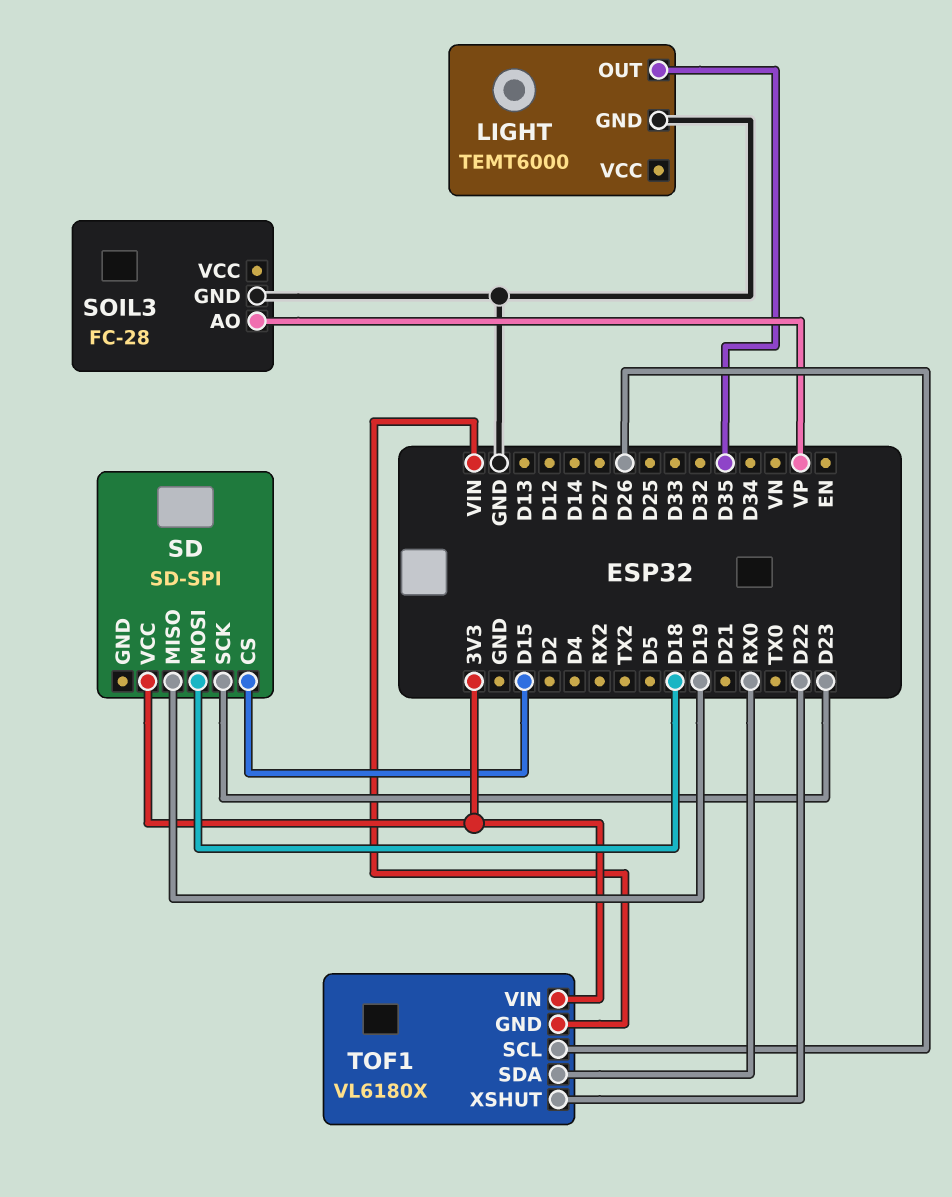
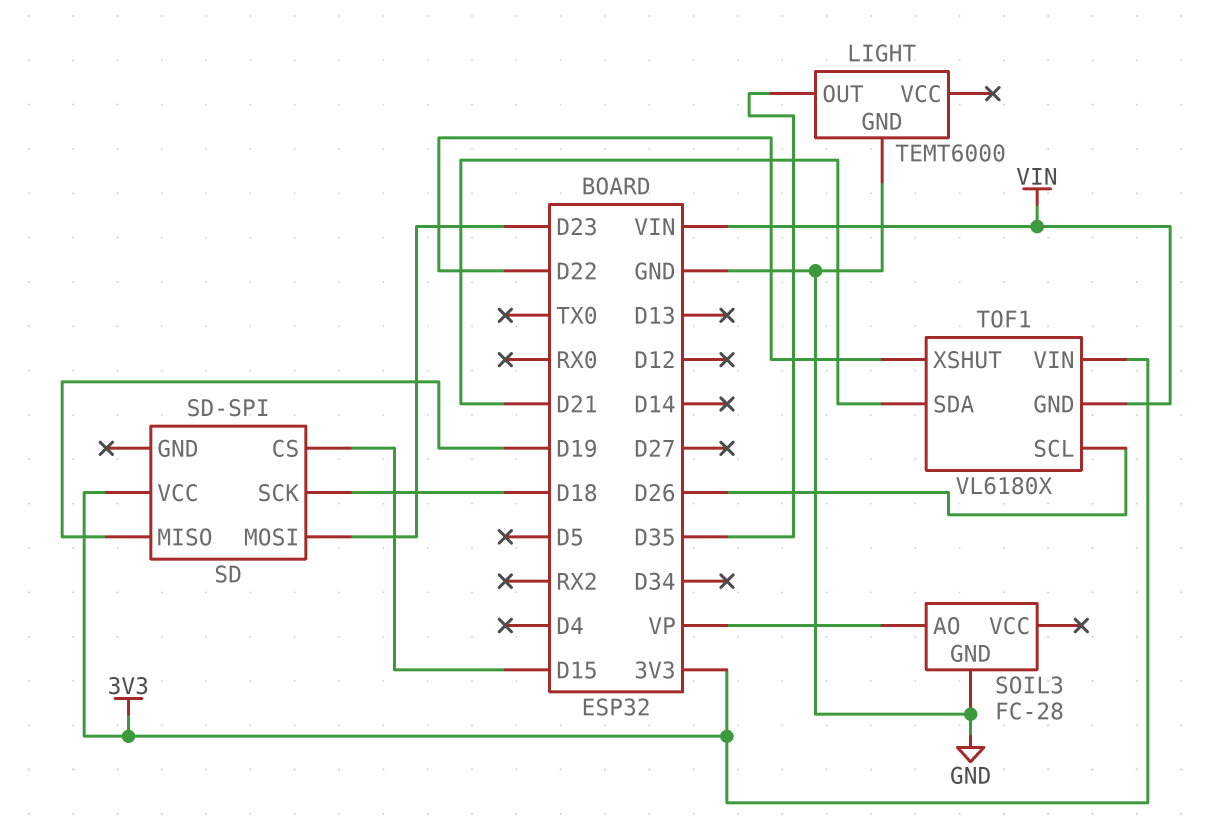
SD pin MOSI: D18 -> D23
SD pin SCK: D23 -> D18
TOF1 pin SDA: RX0 -> D21

